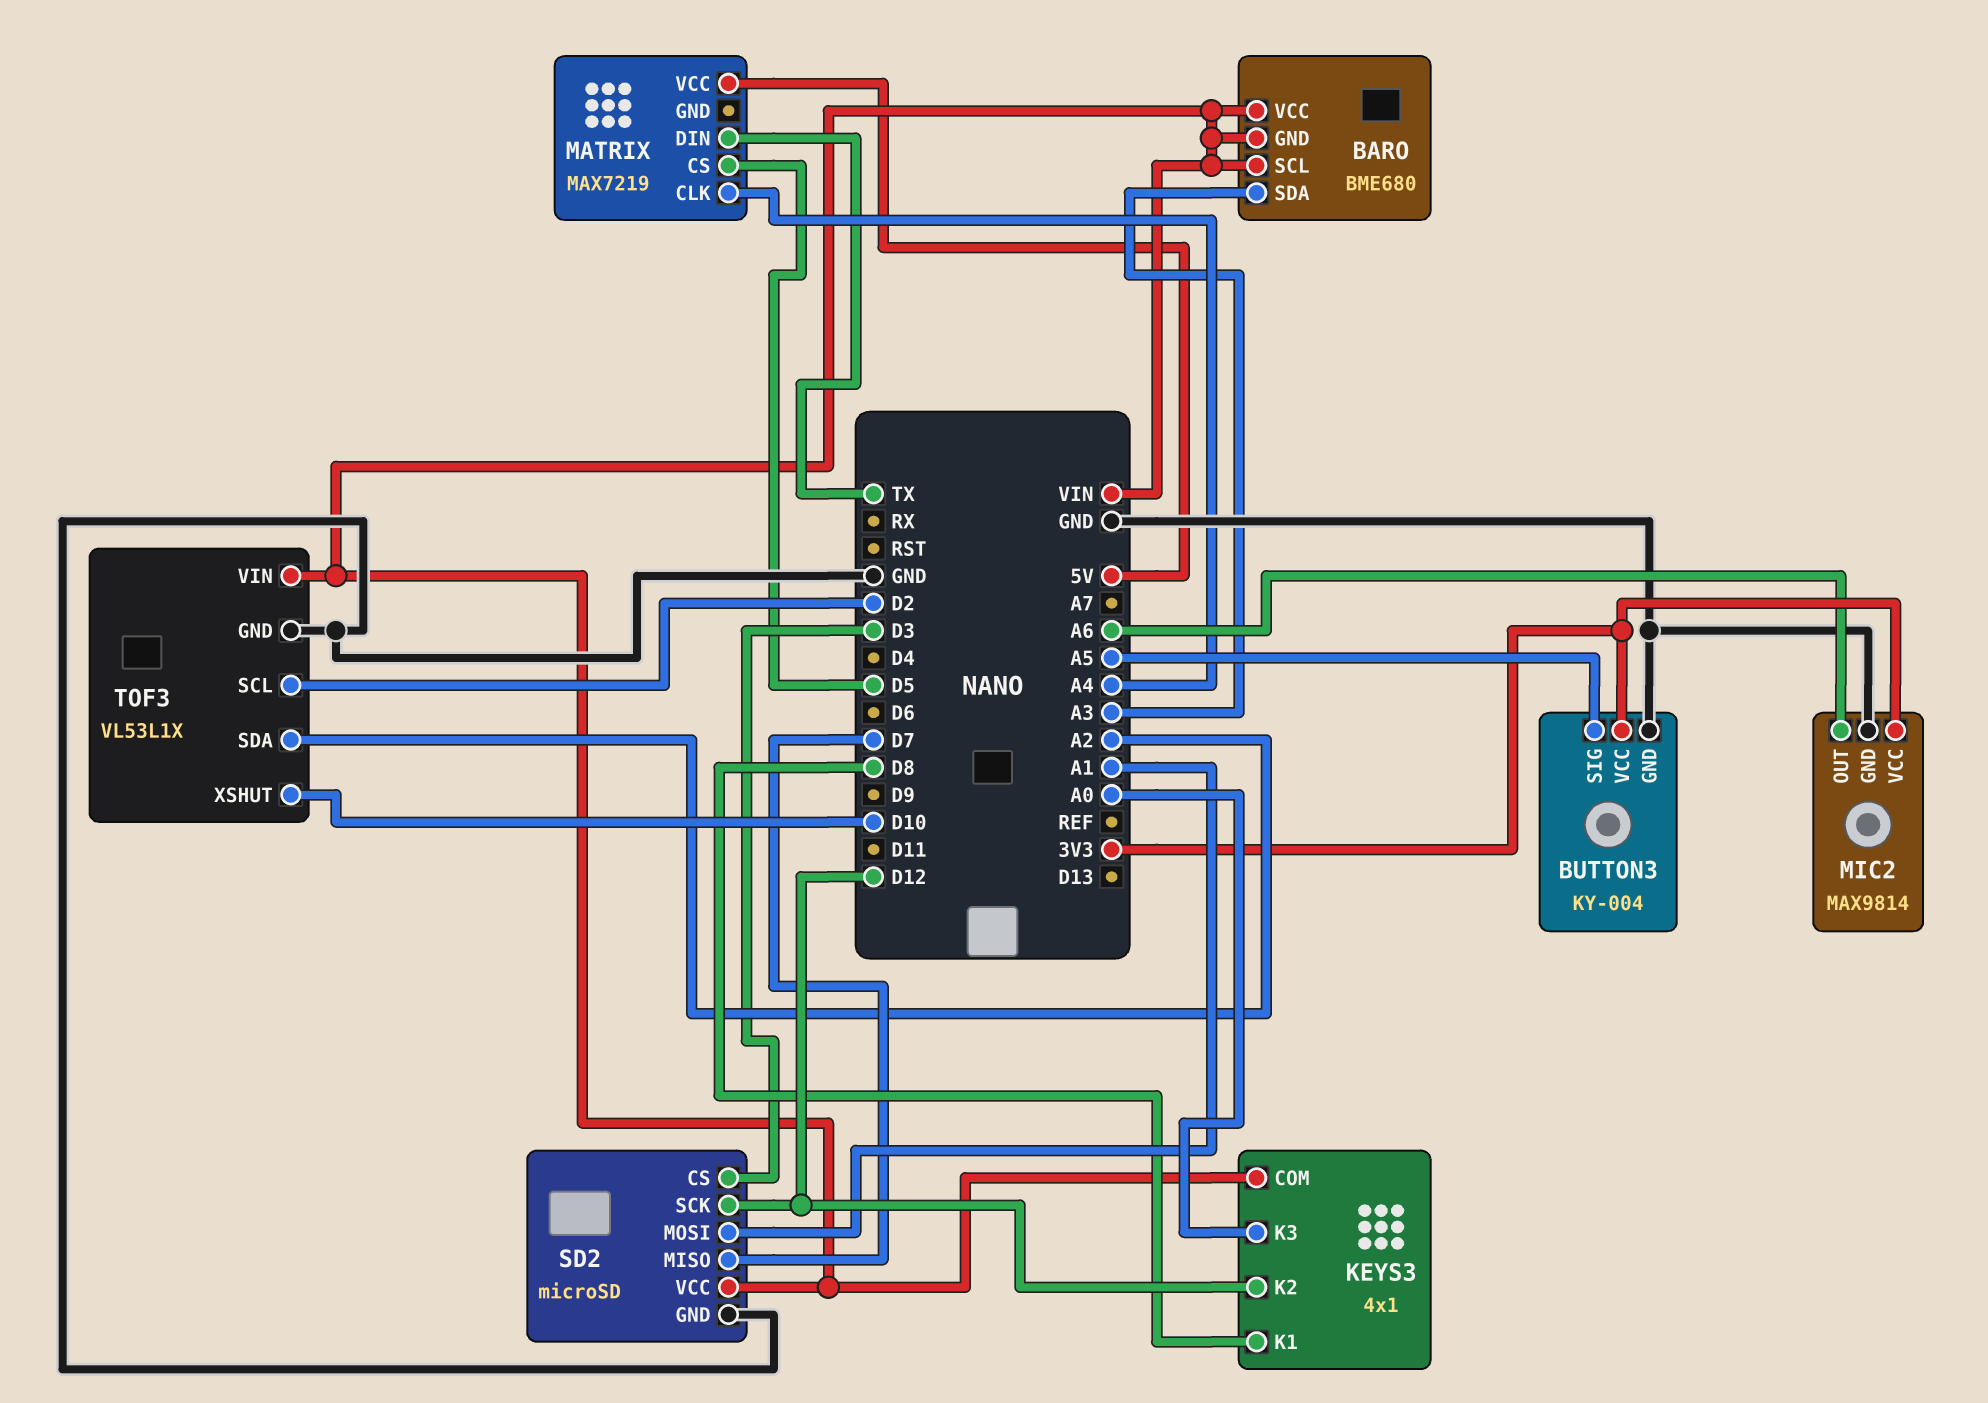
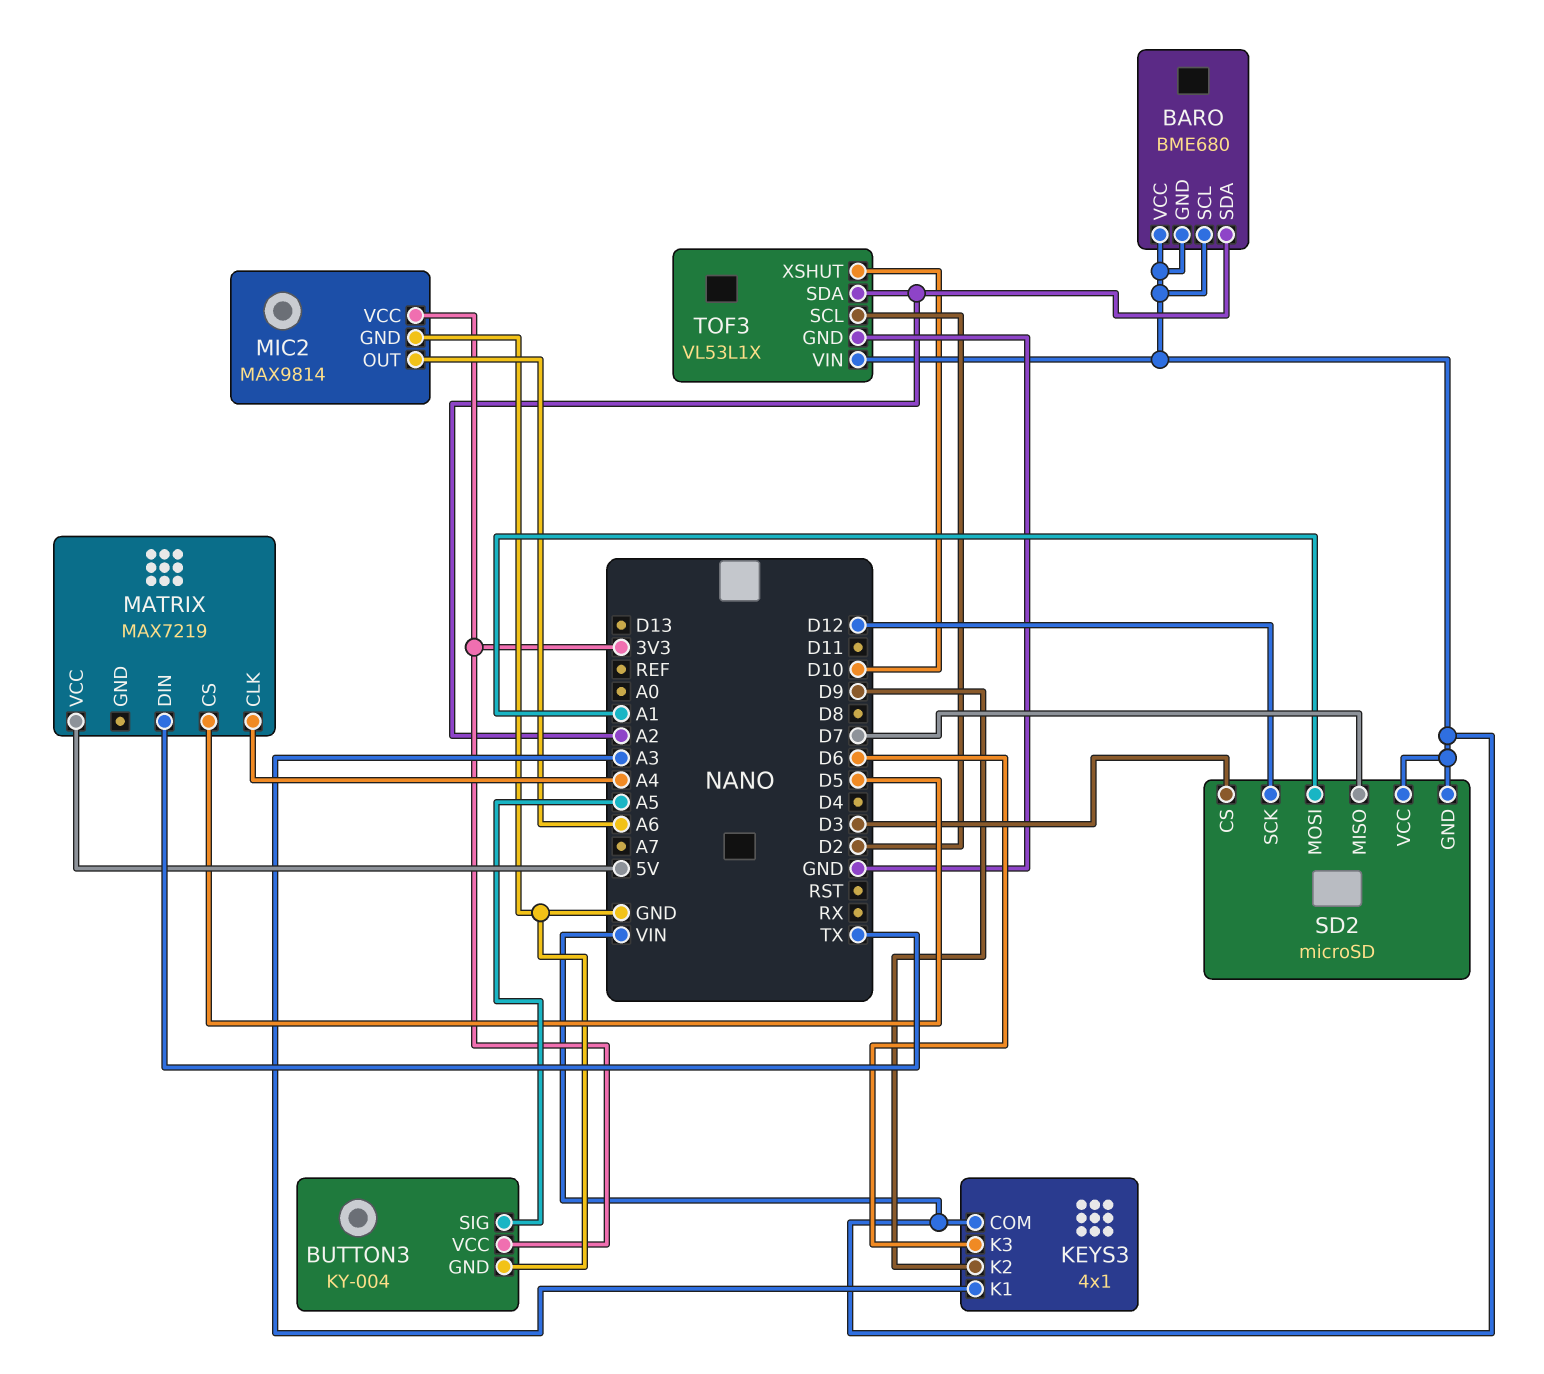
BARO pin SDA: A3 -> A2
KEYS3 pin K1: D8 -> A3
KEYS3 pin K2: D12 -> D9
KEYS3 pin K3: A0 -> D6
SD2 pin GND: GND -> VIN

